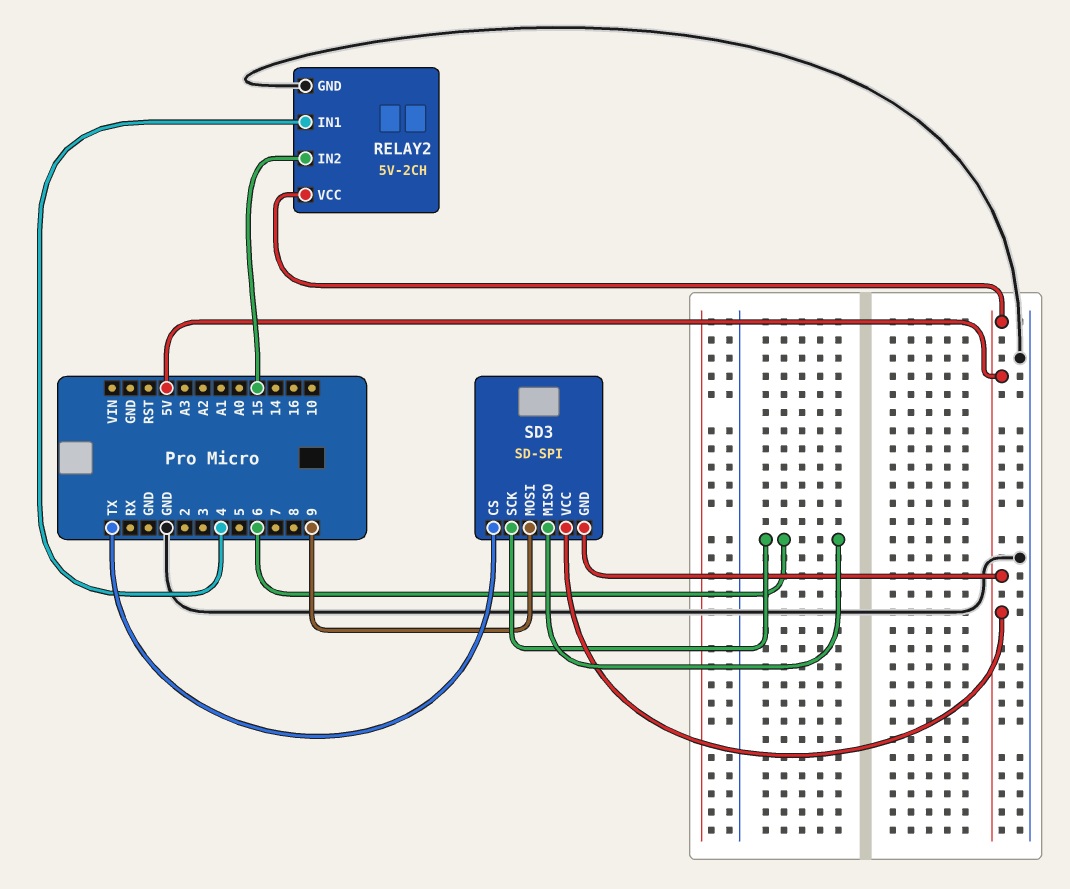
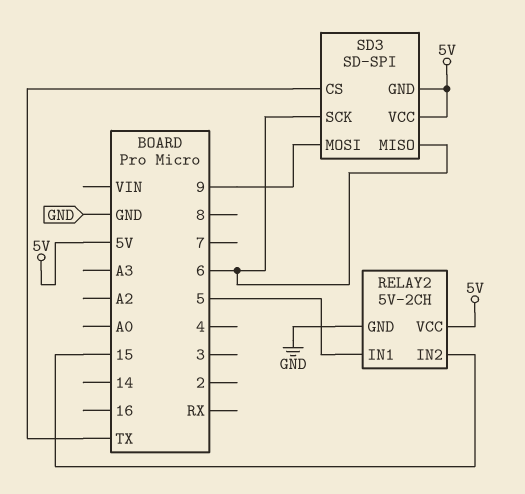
RELAY2 pin IN1: 4 -> 5

